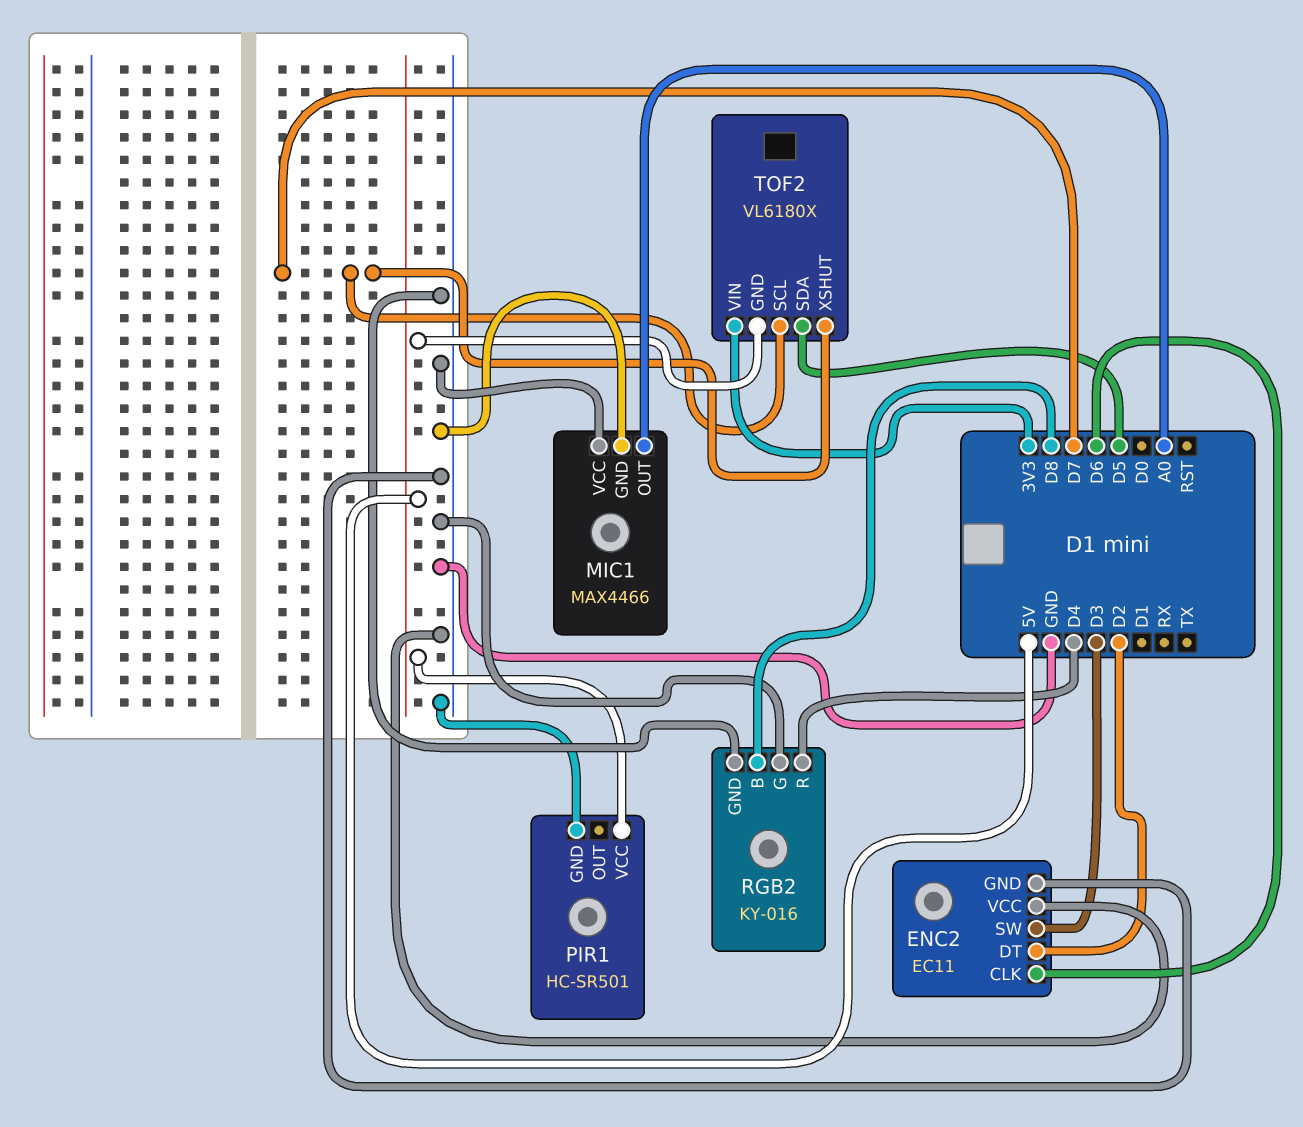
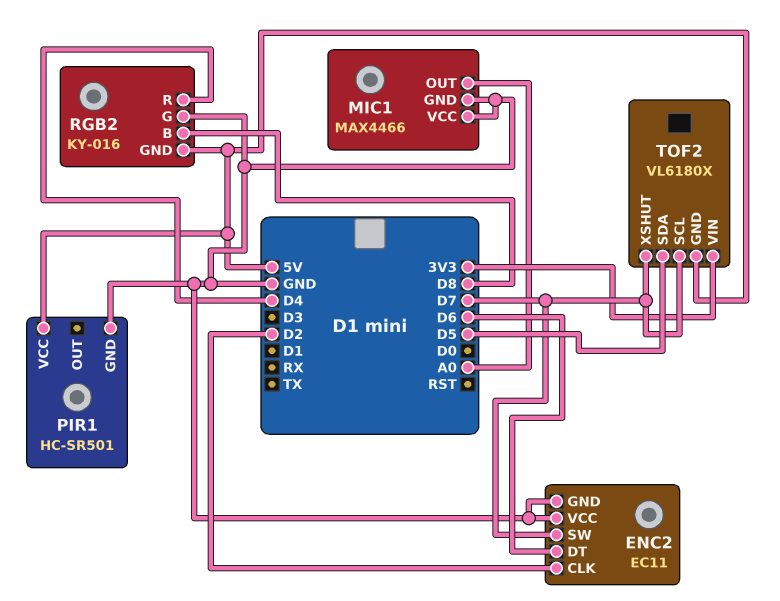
ENC2 pin CLK: D6 -> D2
ENC2 pin DT: D2 -> D6
ENC2 pin SW: D3 -> D7
RGB2 pin GND: GND -> 5V

